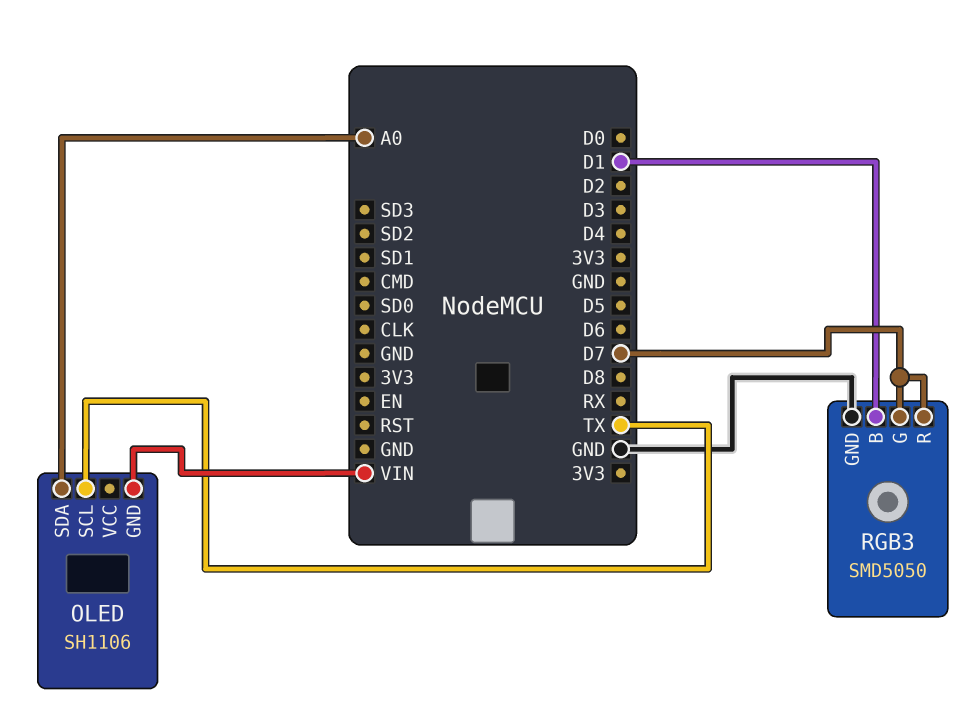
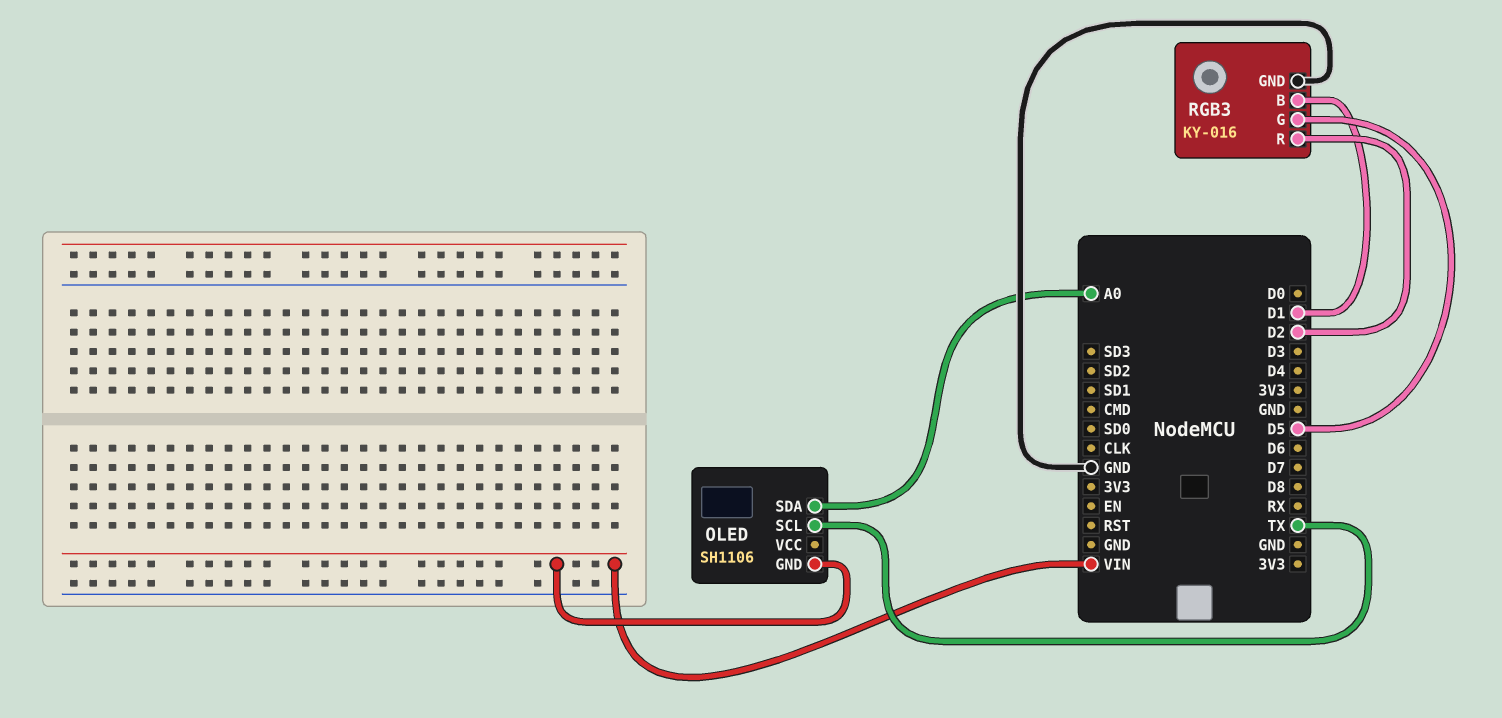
RGB3: SMD5050 -> KY-016
RGB3 pin G: D7 -> D5
RGB3 pin R: D7 -> D2

